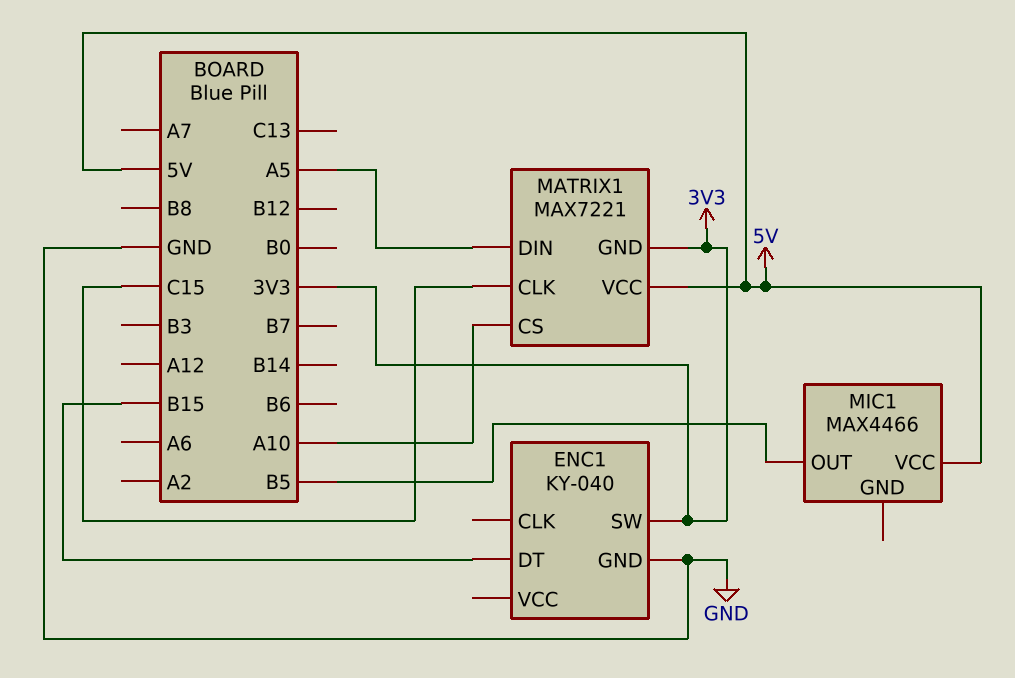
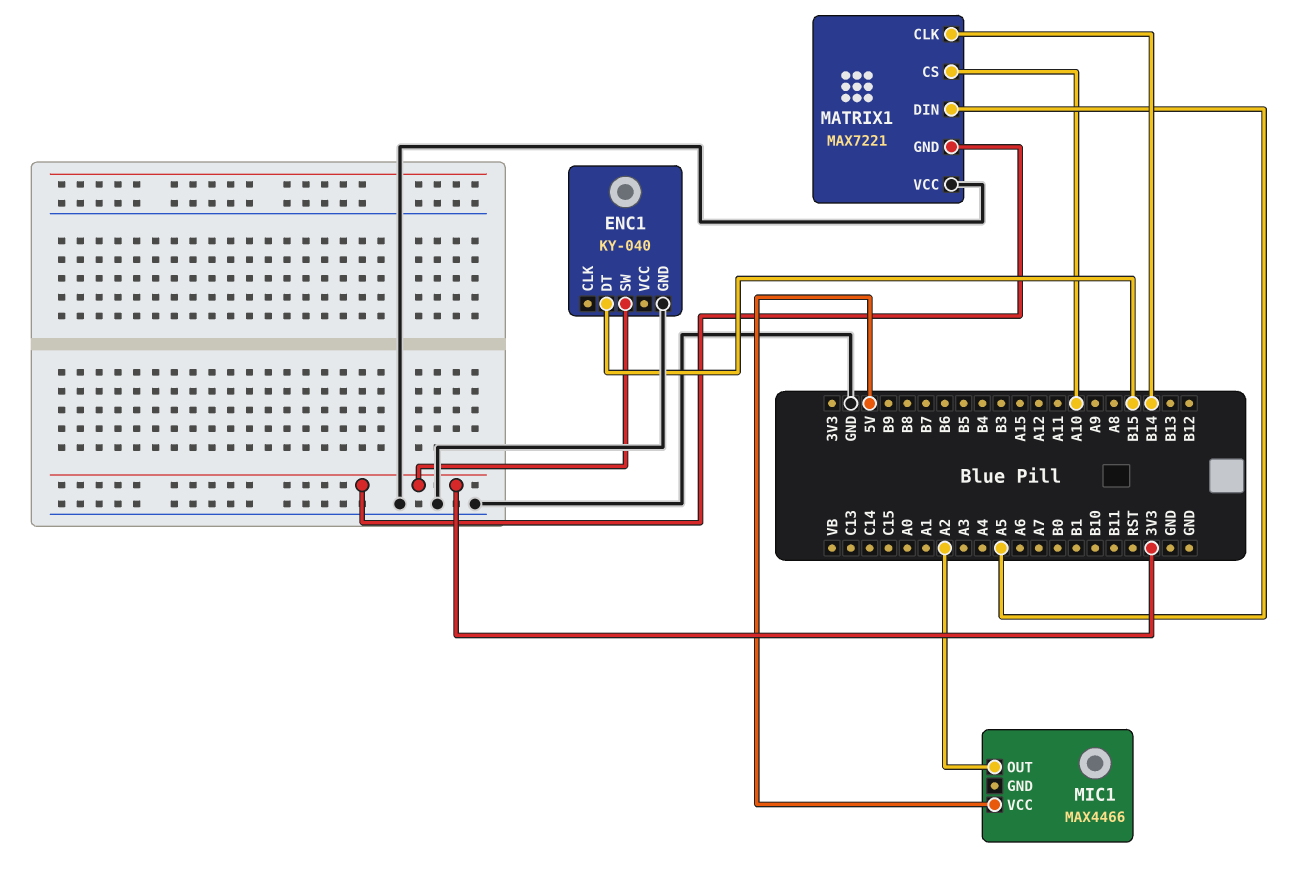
MATRIX1 pin CLK: C15 -> B14
MATRIX1 pin VCC: 5V -> GND
MIC1 pin OUT: B5 -> A2

